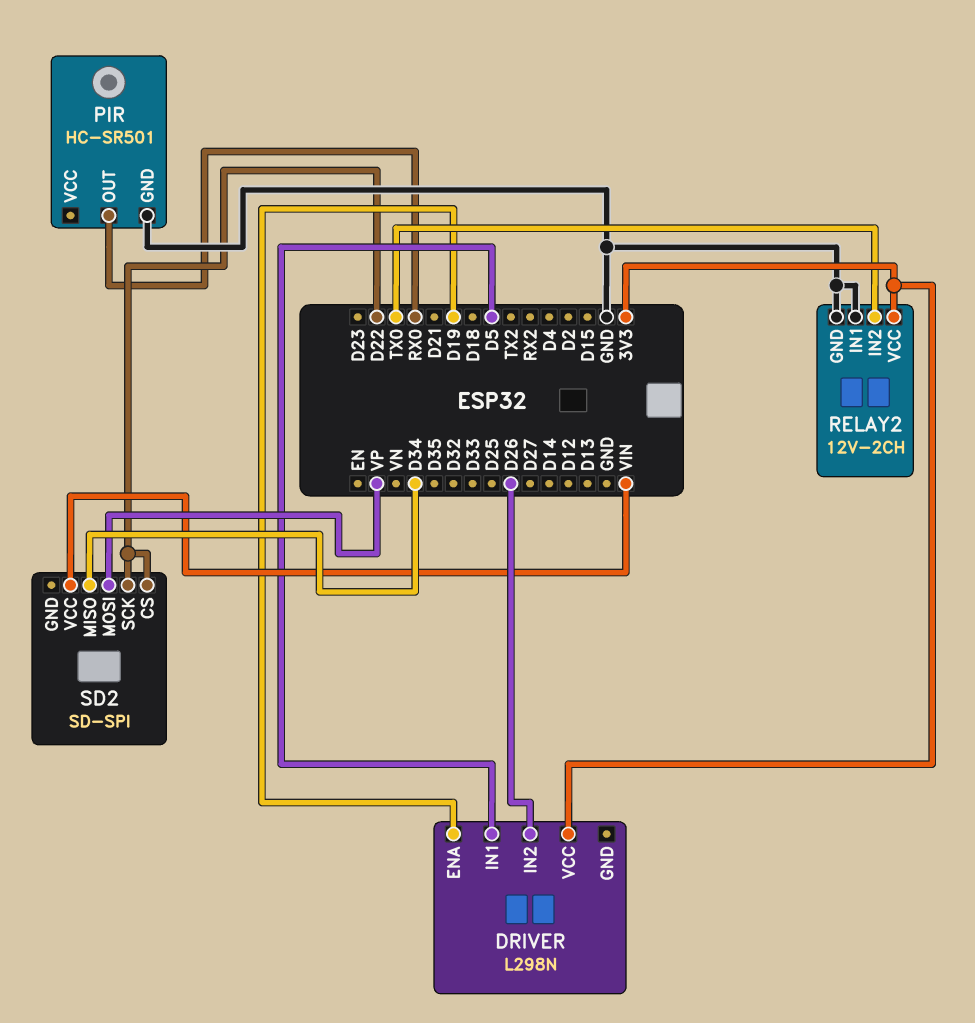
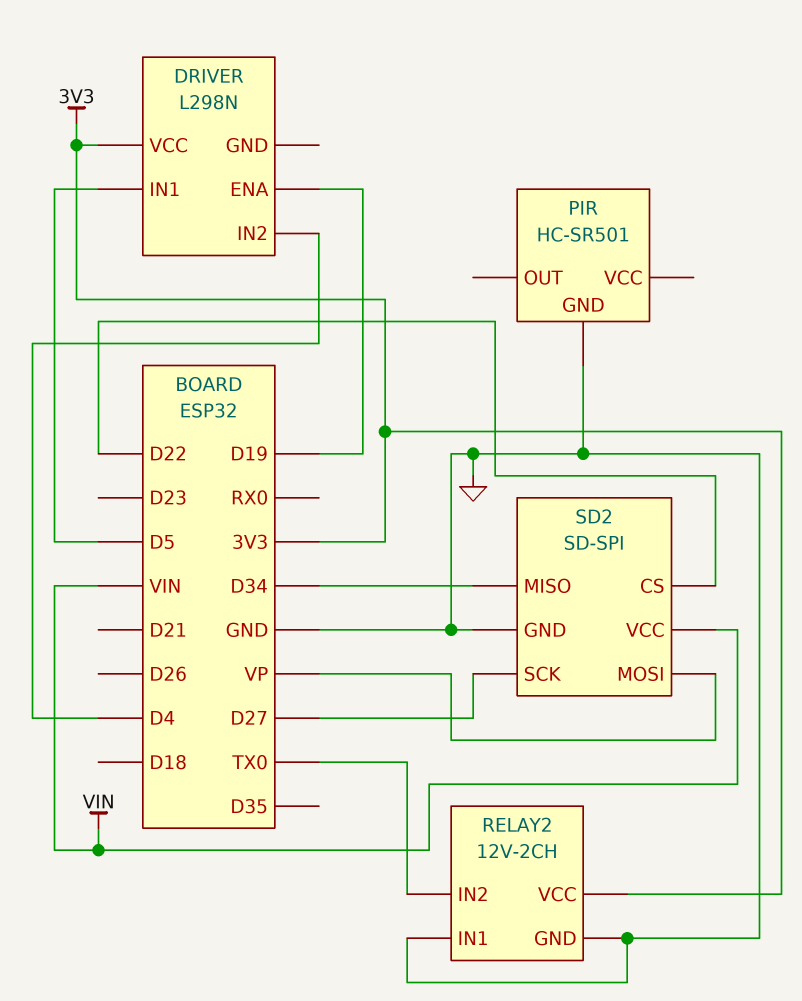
DRIVER pin IN2: D26 -> D4
PIR pin OUT: RX0 -> none
SD2 pin GND: none -> GND
SD2 pin SCK: D22 -> D27

